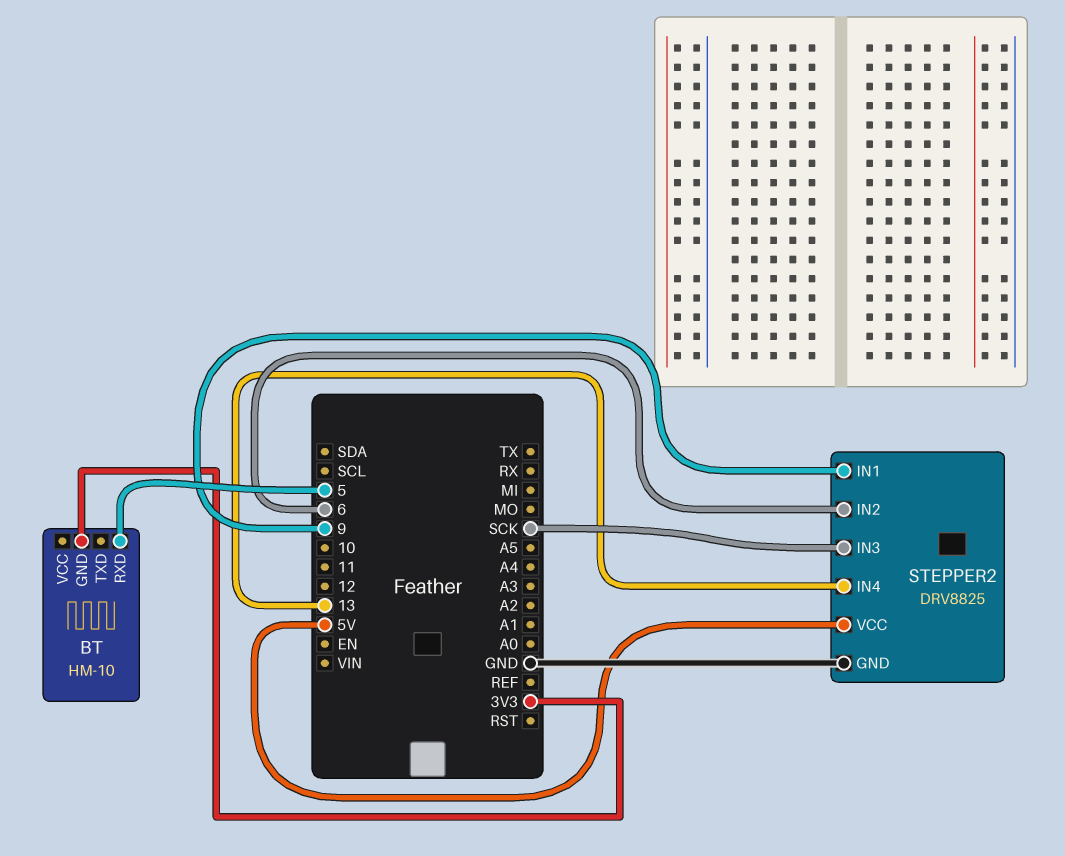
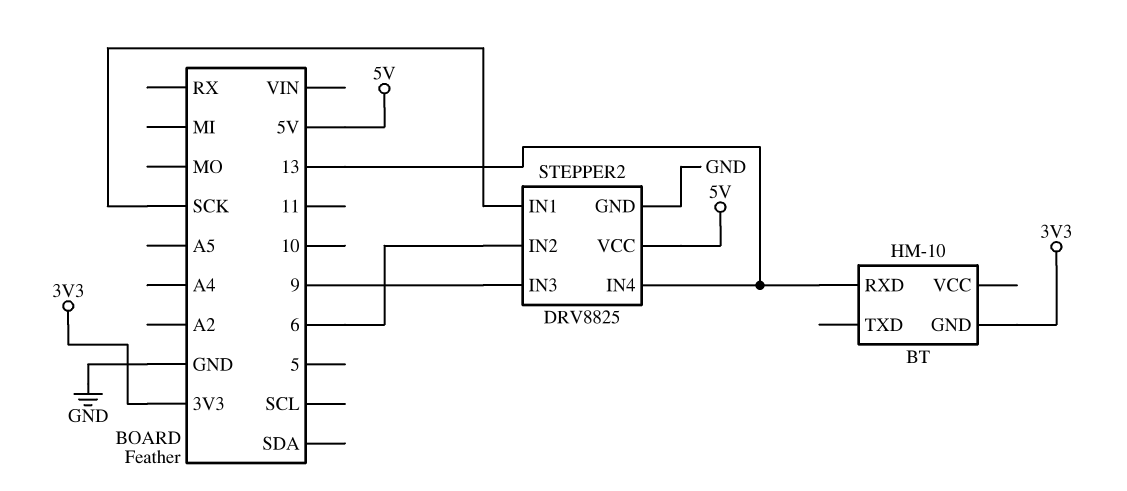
BT pin RXD: 5 -> 13
STEPPER2 pin IN1: 9 -> SCK
STEPPER2 pin IN3: SCK -> 9

